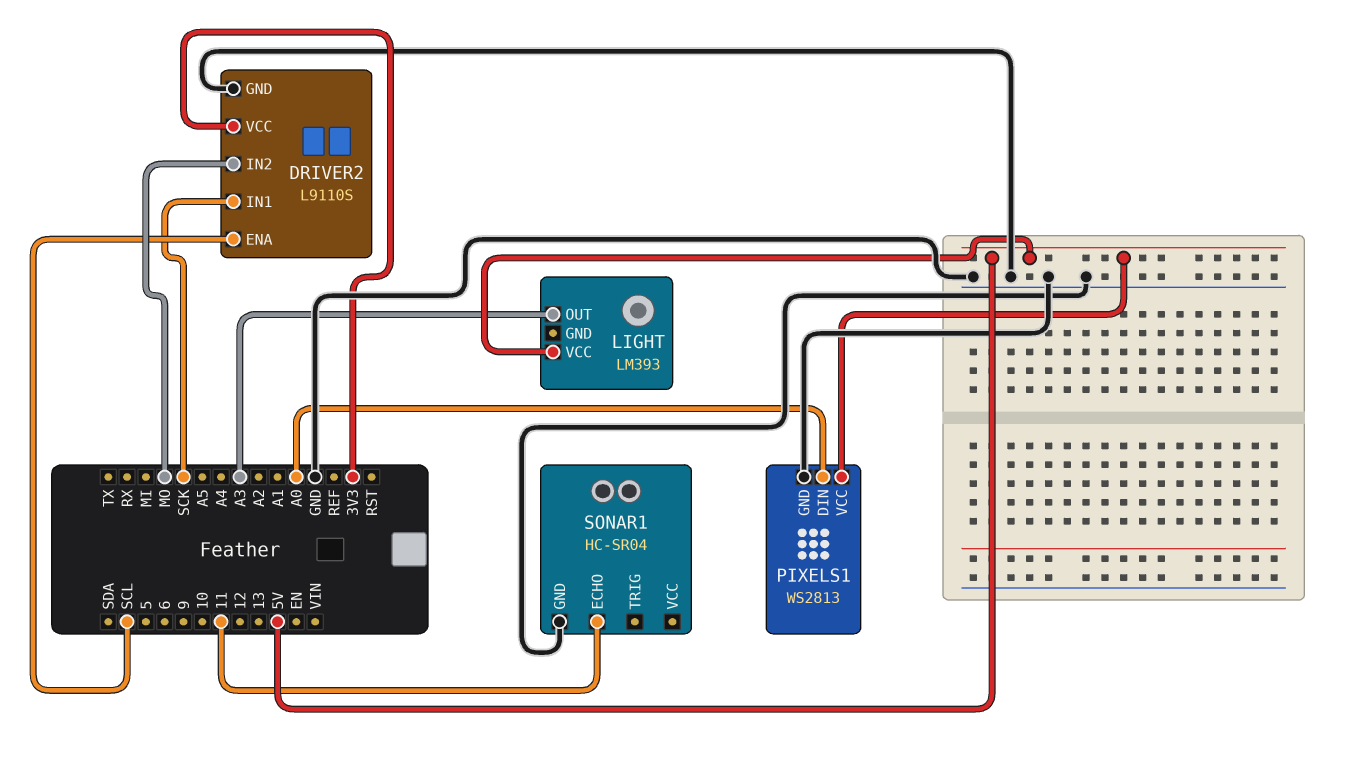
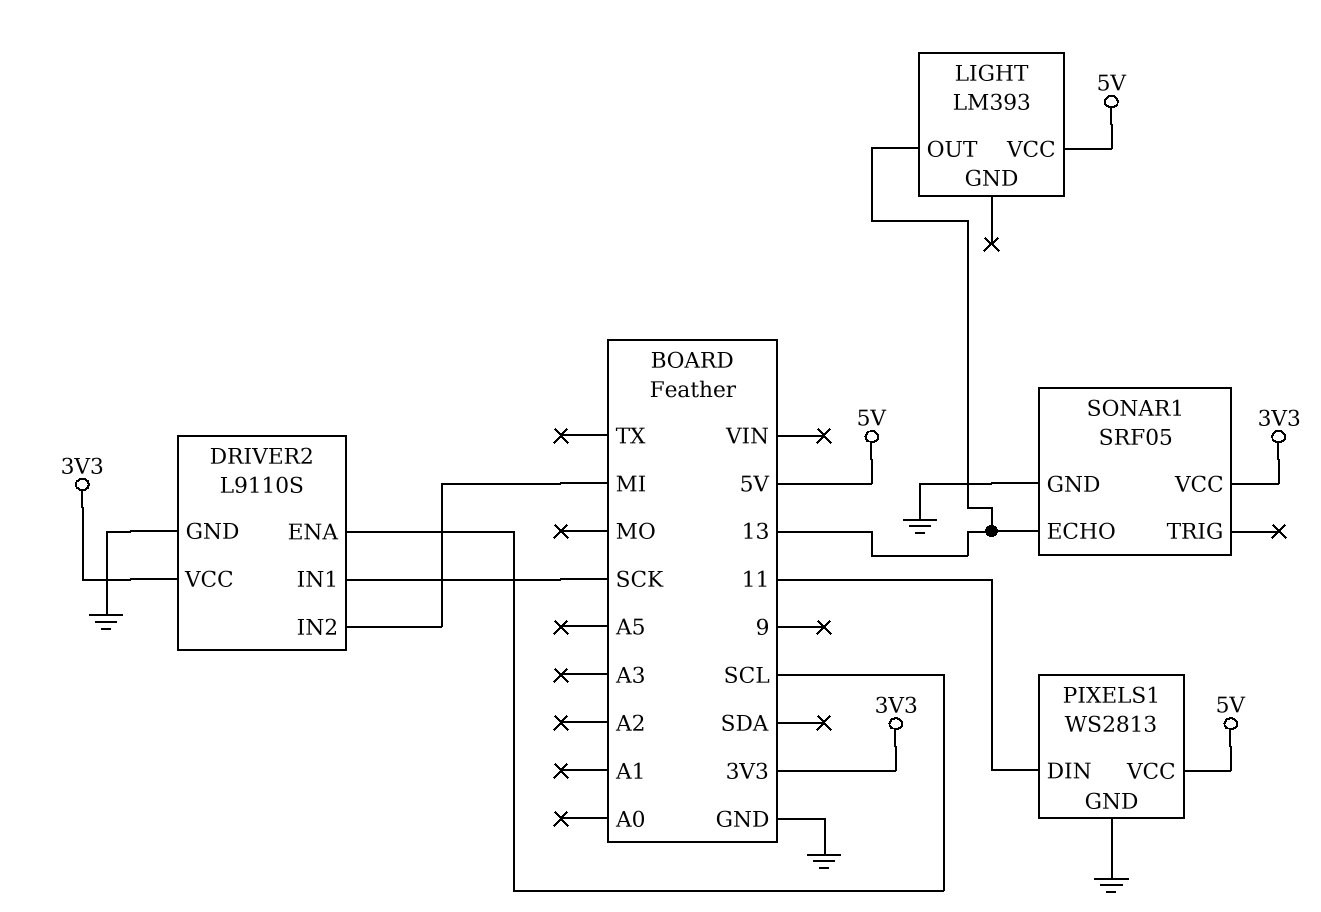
DRIVER2 pin IN2: MO -> MI
LIGHT pin OUT: A3 -> 13
PIXELS1 pin DIN: A0 -> 11
SONAR1: HC-SR04 -> SRF05
SONAR1 pin ECHO: 11 -> 13
SONAR1 pin VCC: none -> 3V3

